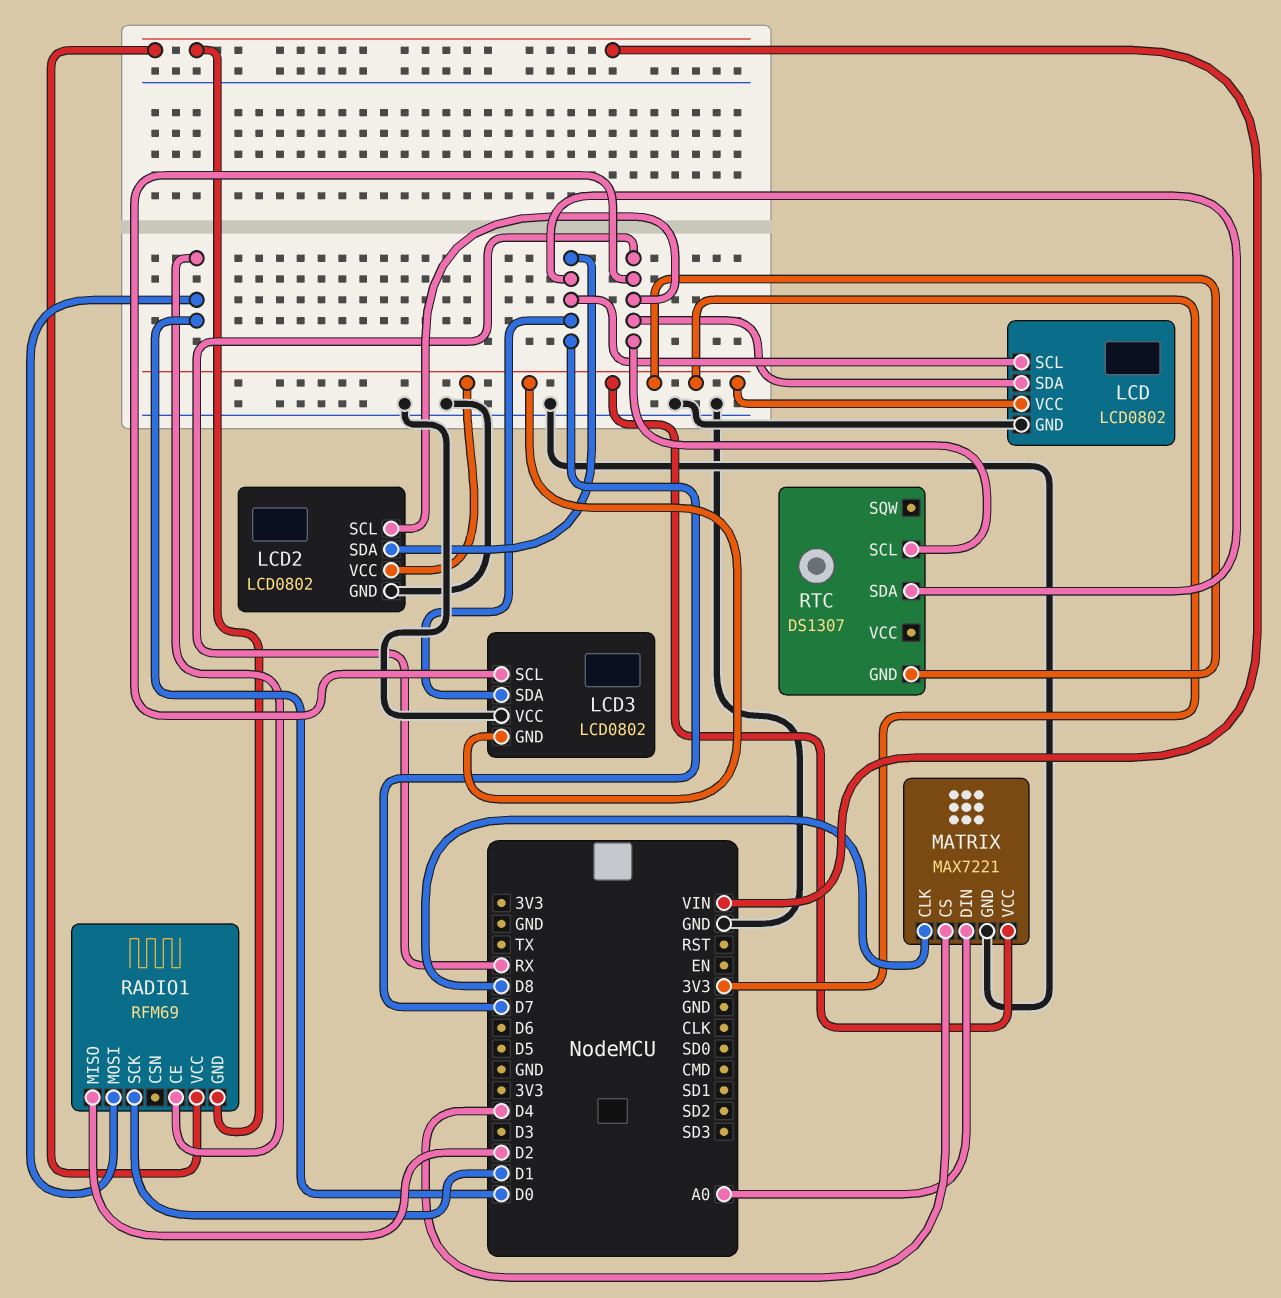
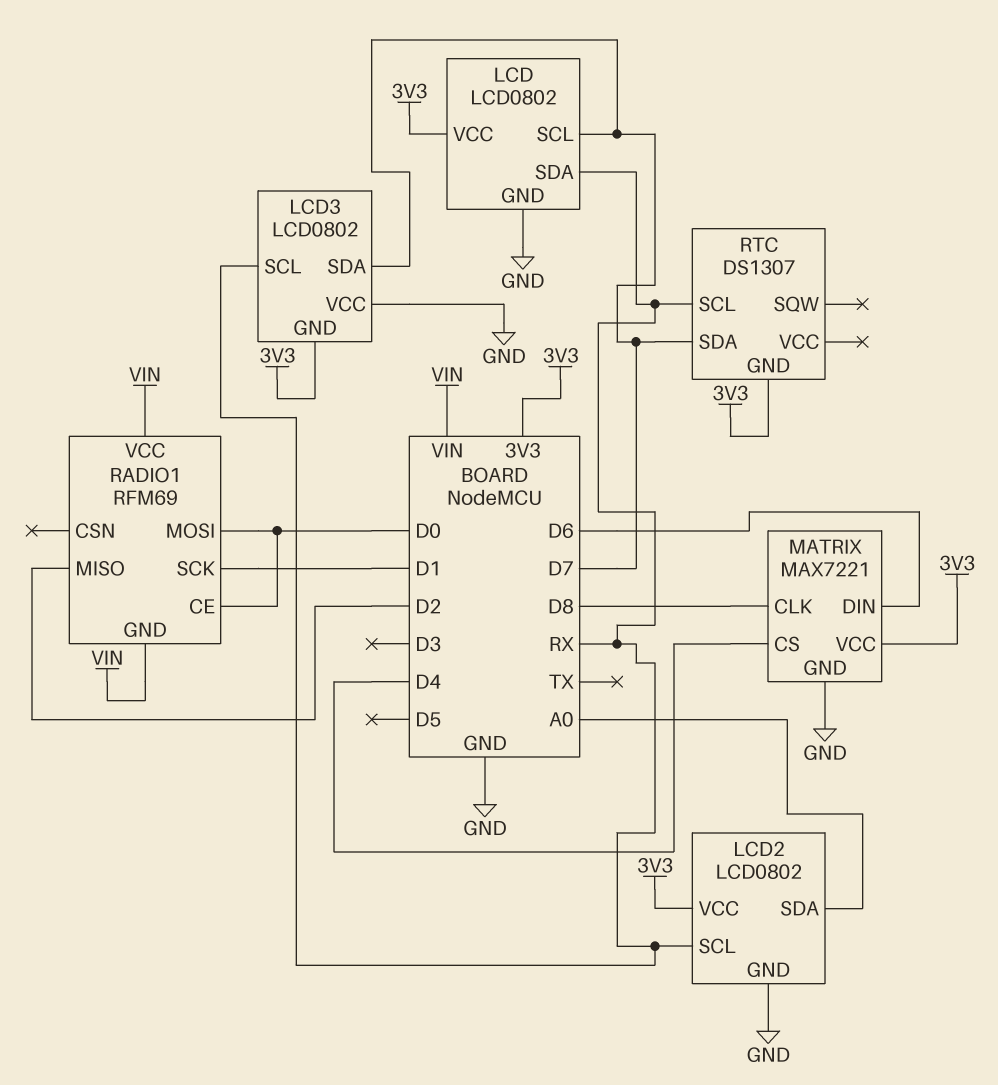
LCD2 pin SDA: D7 -> A0
MATRIX pin DIN: A0 -> D6

